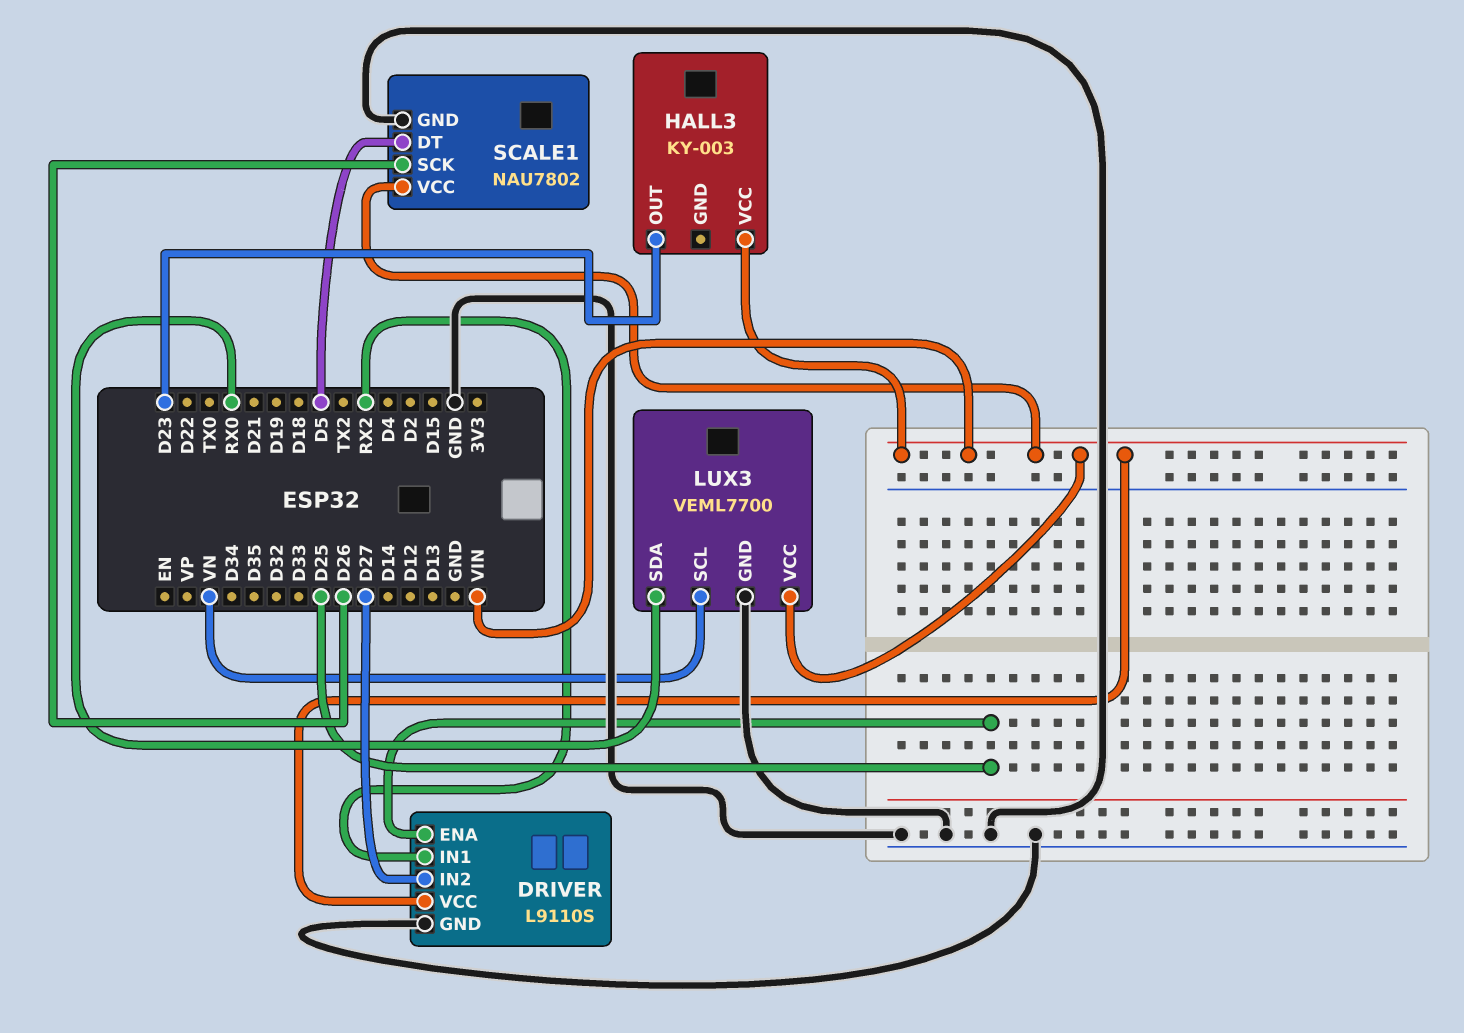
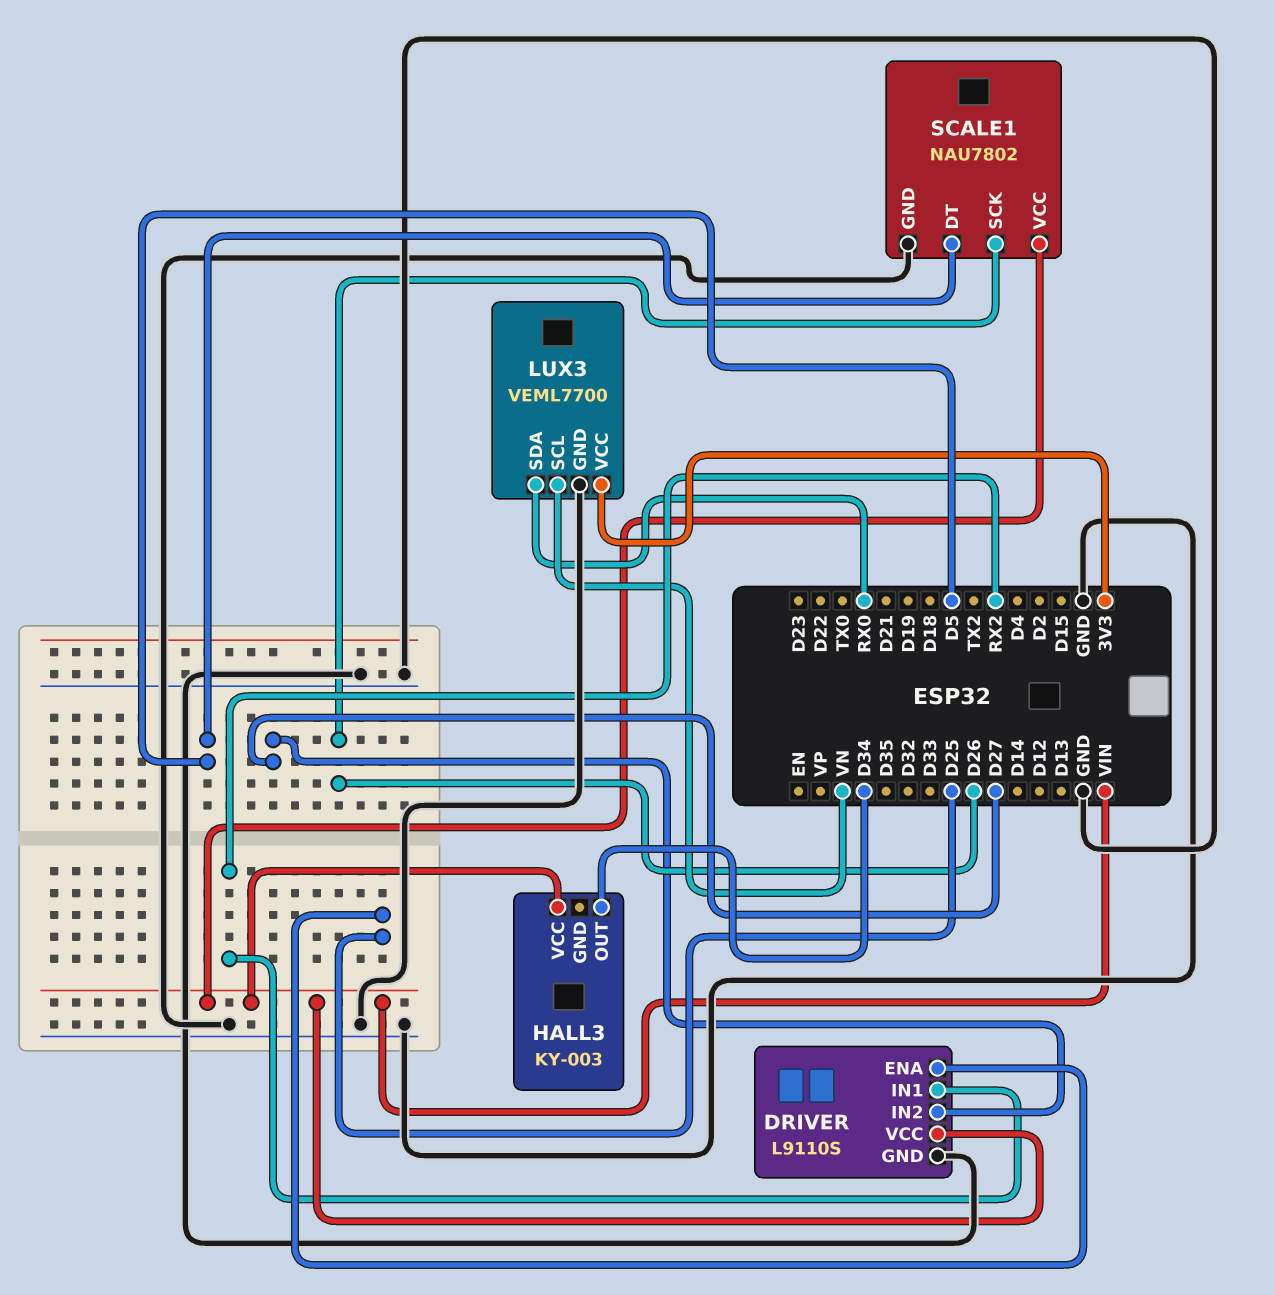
HALL3 pin OUT: D23 -> D34
LUX3 pin VCC: VIN -> 3V3

